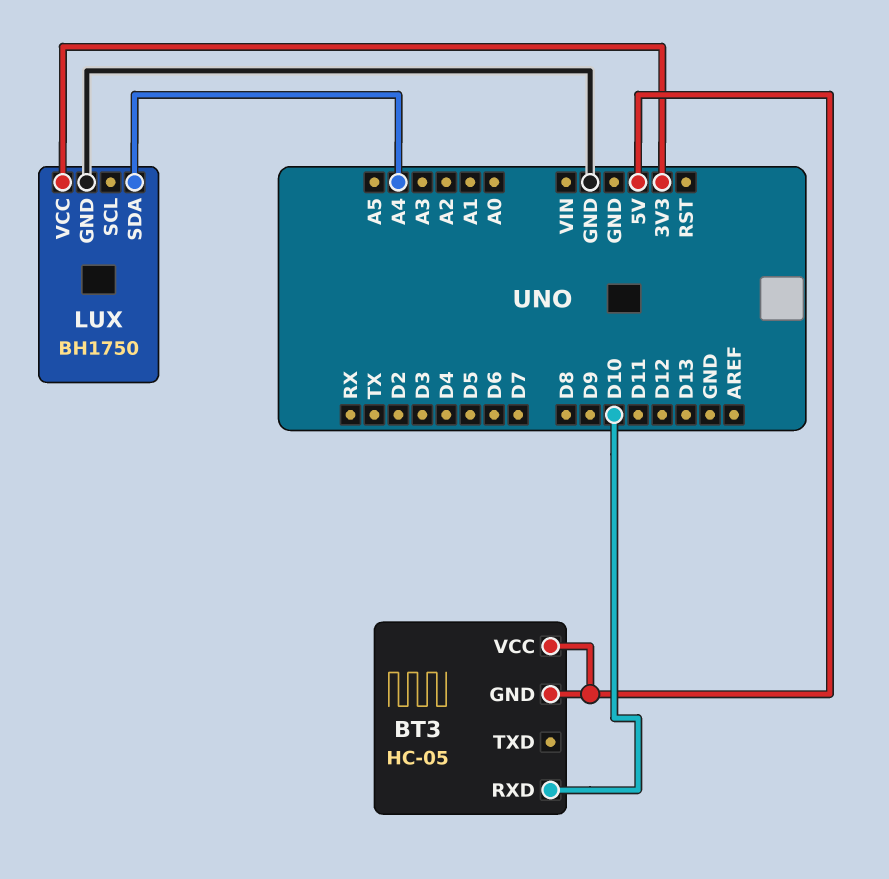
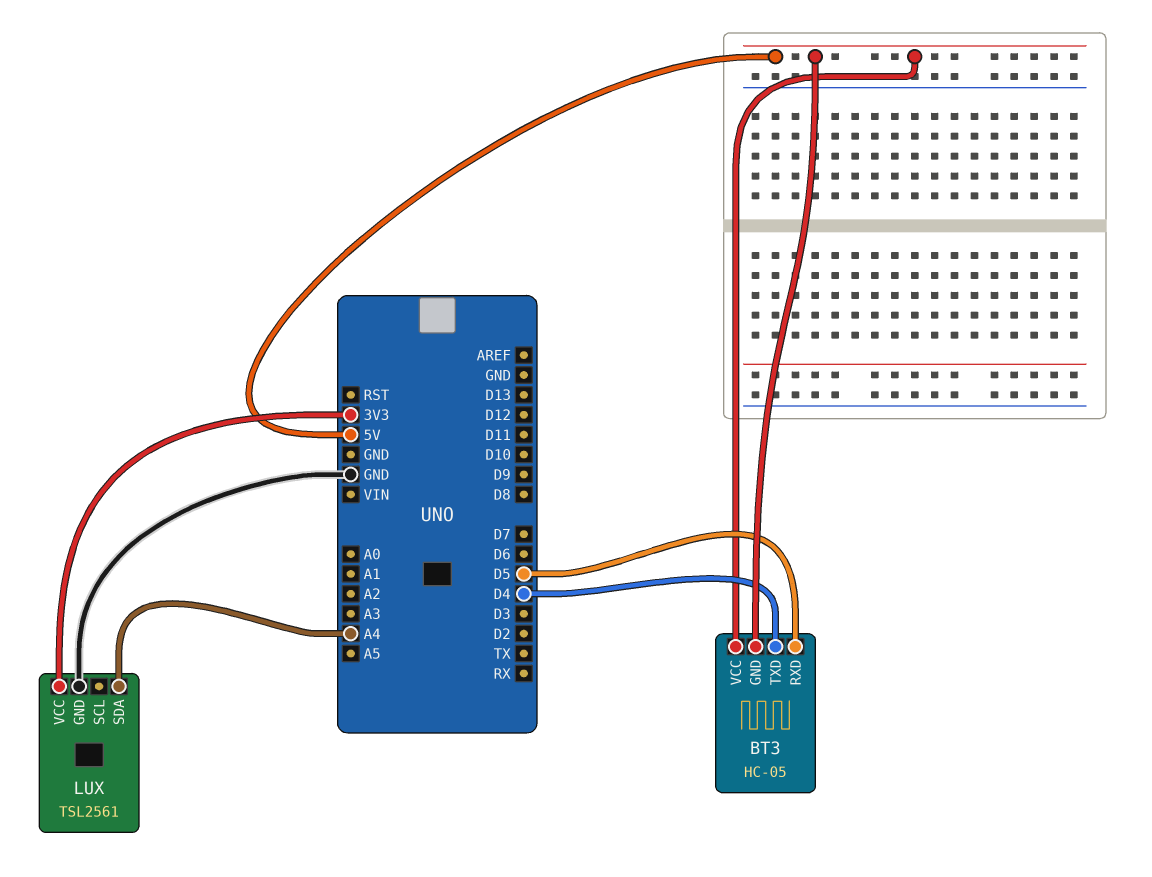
BT3 pin RXD: D10 -> D5
BT3 pin TXD: none -> D4
LUX: BH1750 -> TSL2561

